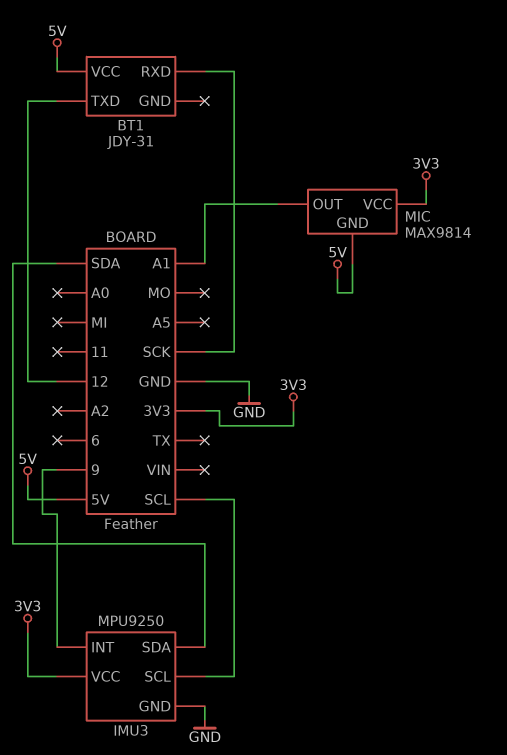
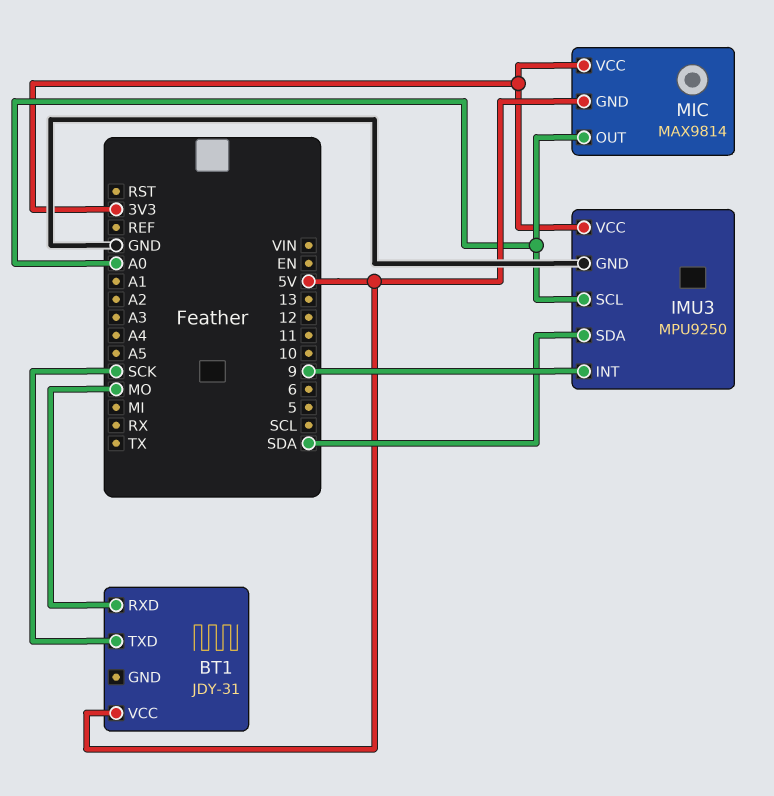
BT1 pin RXD: SCK -> MO
BT1 pin TXD: 12 -> SCK
IMU3 pin SCL: SCL -> A0
MIC pin OUT: A1 -> A0

